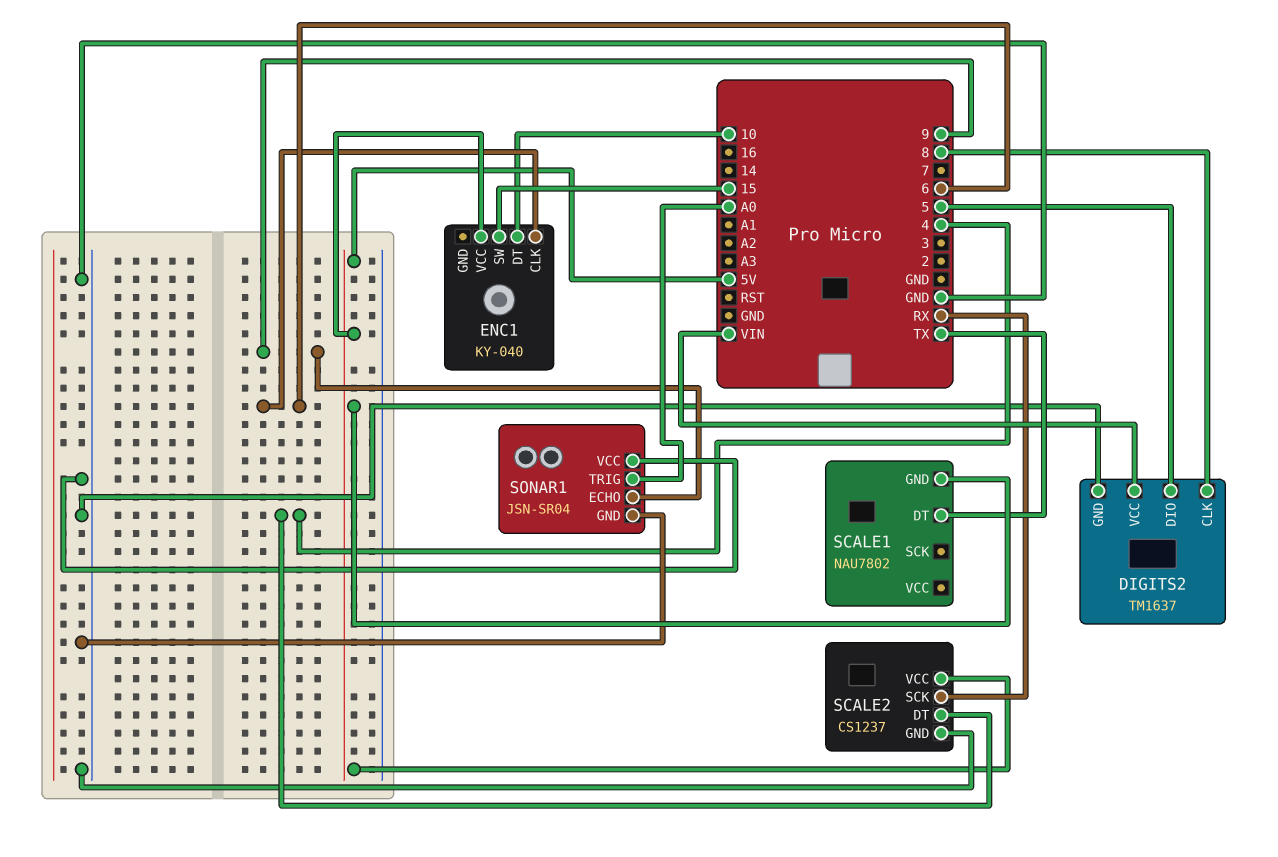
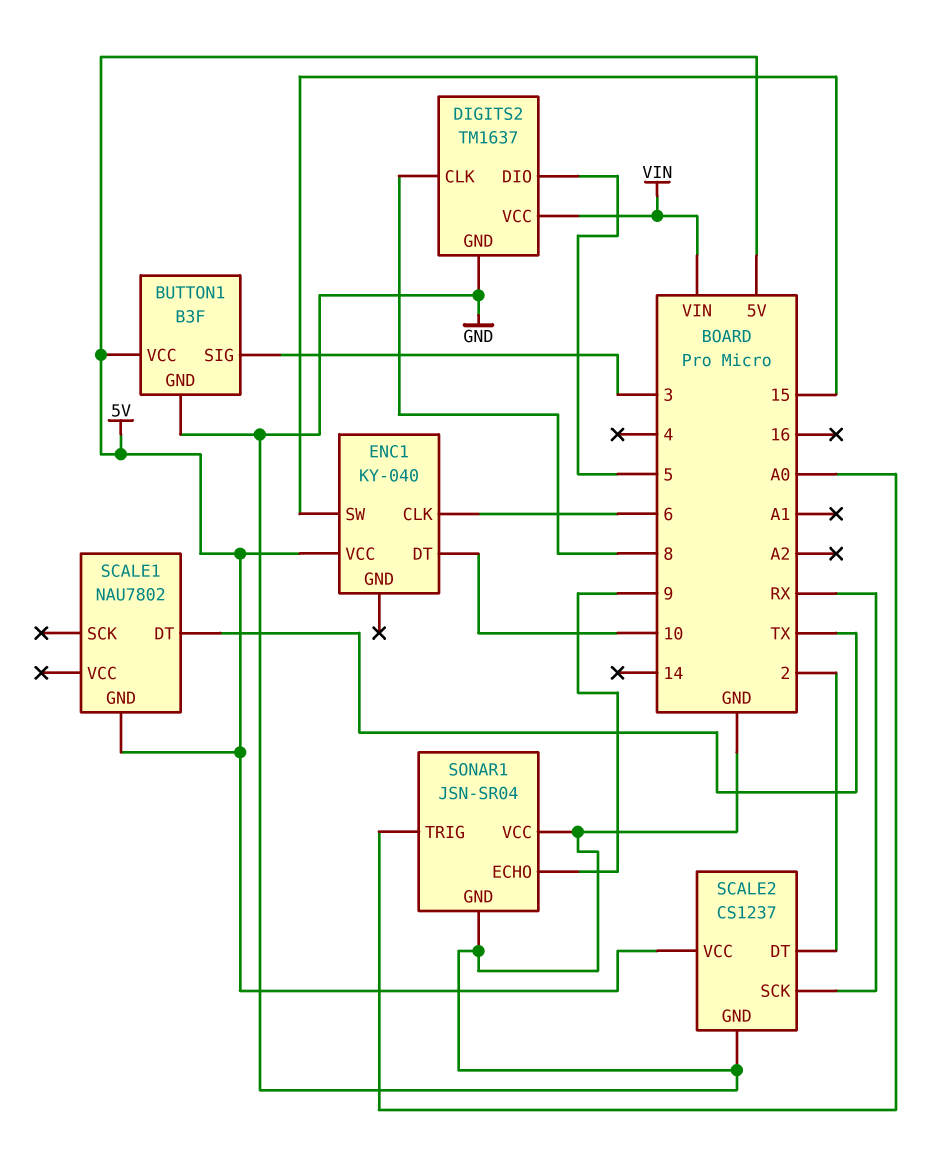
BUTTON1: none -> B3F
BUTTON1 pin GND: none -> GND
BUTTON1 pin SIG: none -> 3
BUTTON1 pin VCC: none -> 5V
SCALE2 pin DT: 4 -> 2

